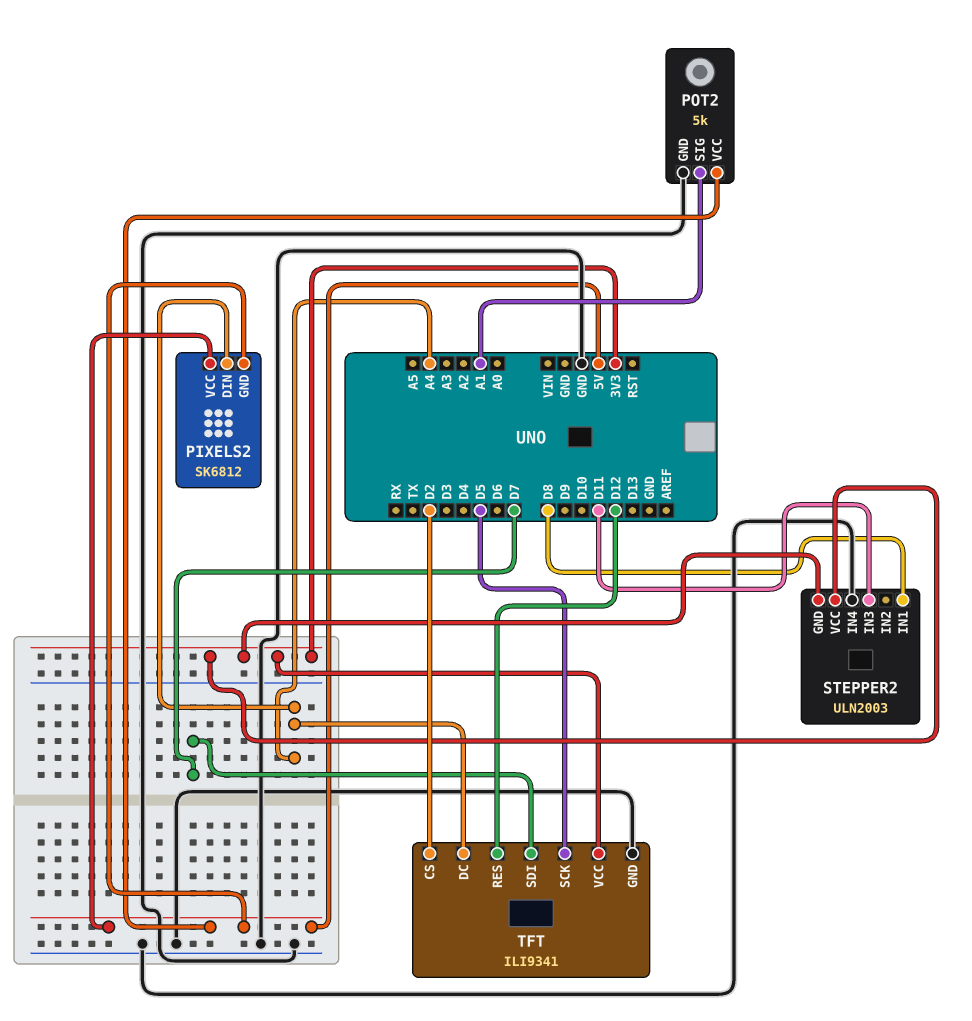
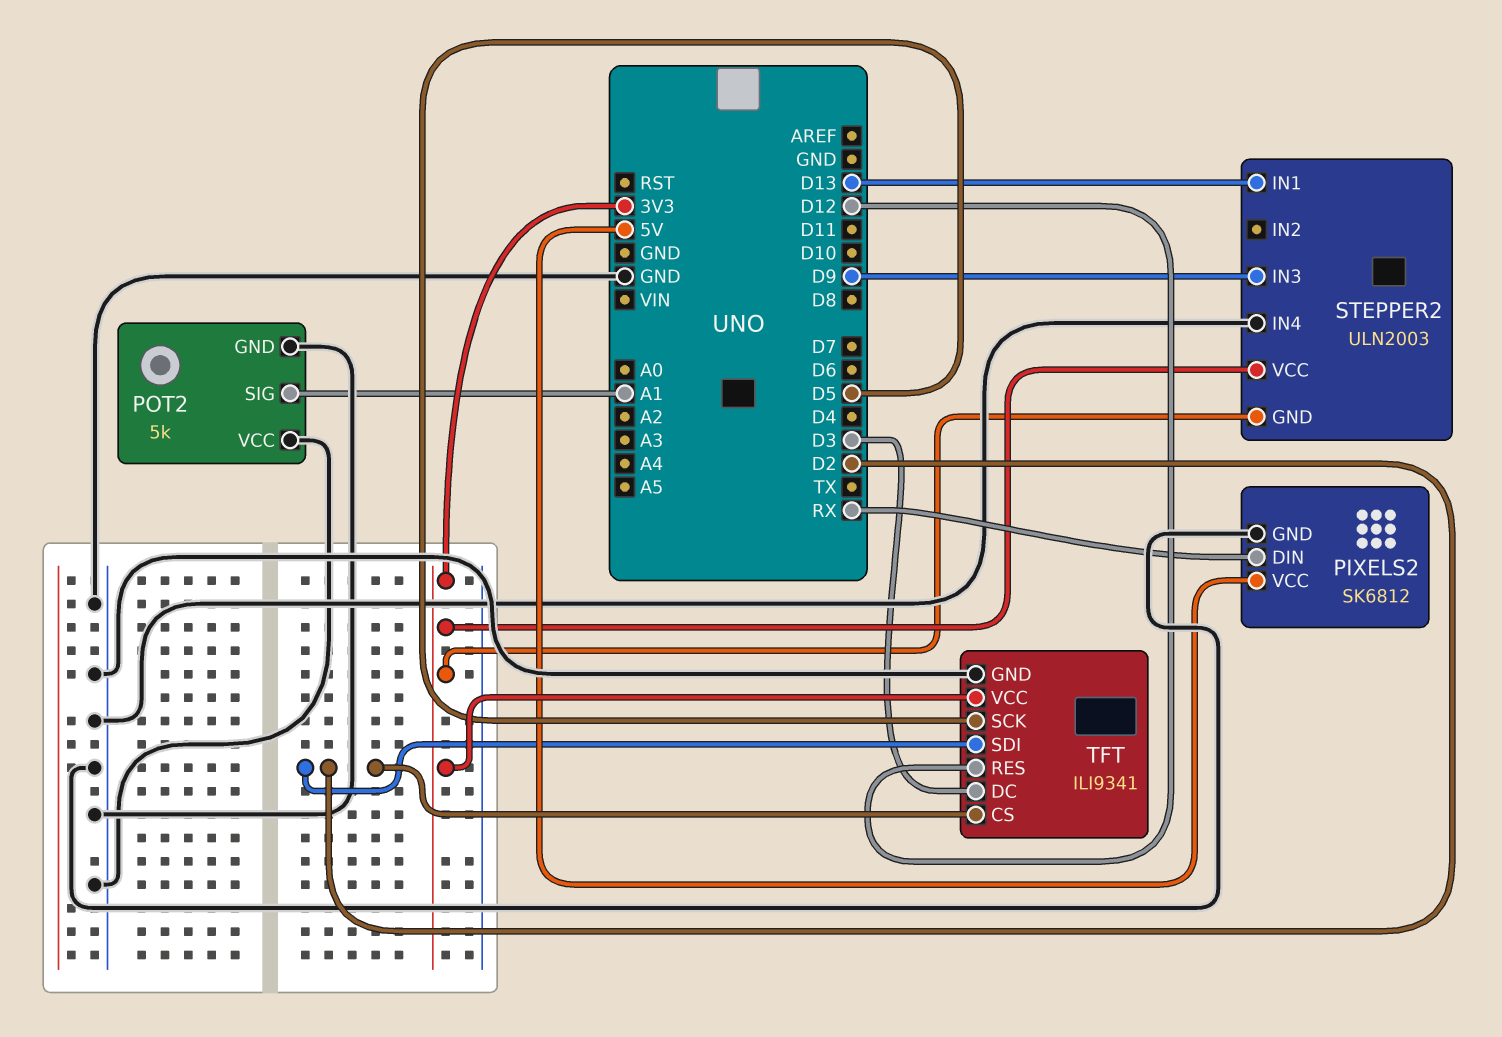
PIXELS2 pin DIN: A4 -> RX
PIXELS2 pin GND: 5V -> GND
POT2 pin VCC: 5V -> GND
STEPPER2 pin IN1: D8 -> D13
STEPPER2 pin IN3: D11 -> D9
TFT pin DC: A4 -> D3
TFT pin SDI: D7 -> D2

